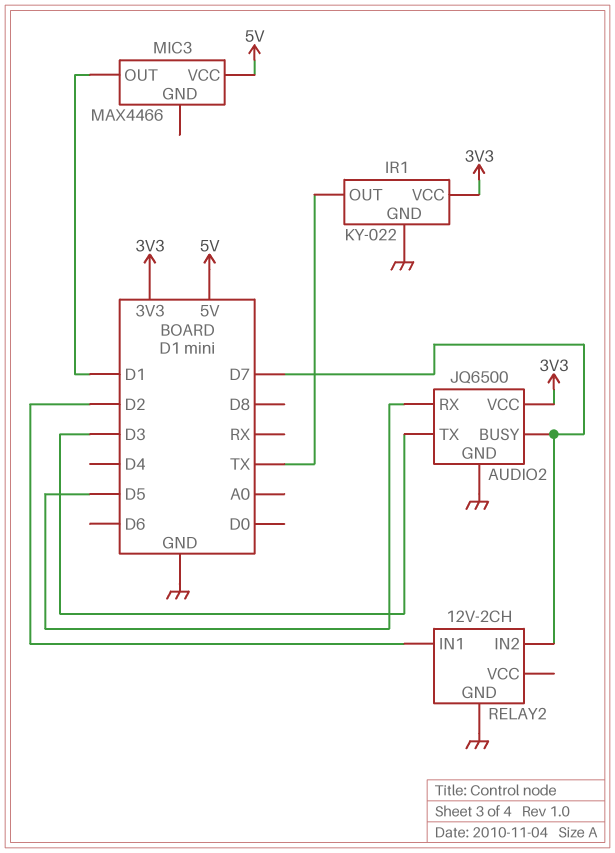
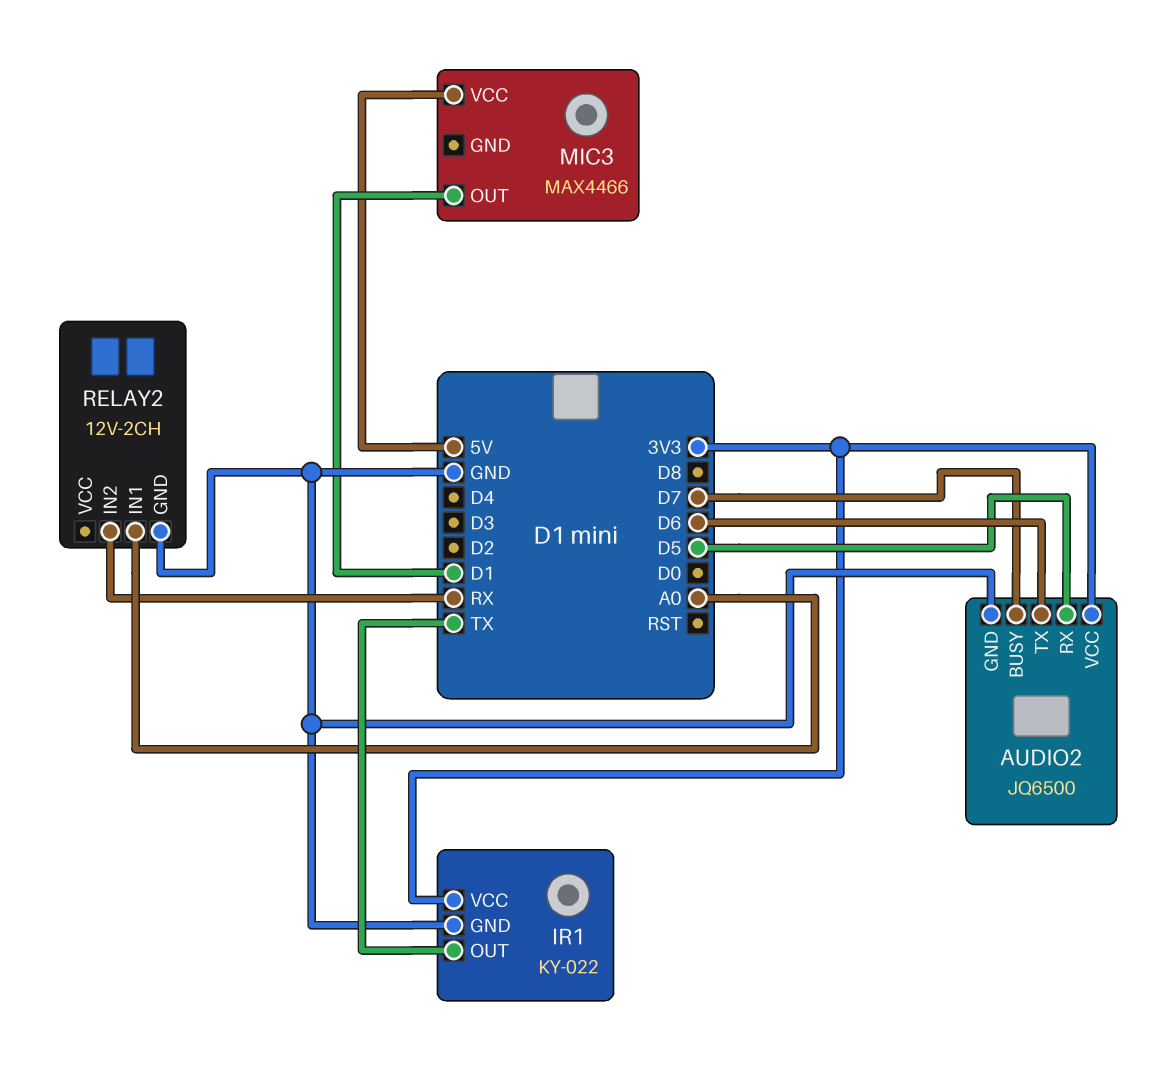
AUDIO2 pin TX: D3 -> D6
RELAY2 pin IN1: D2 -> A0
RELAY2 pin IN2: D7 -> RX

